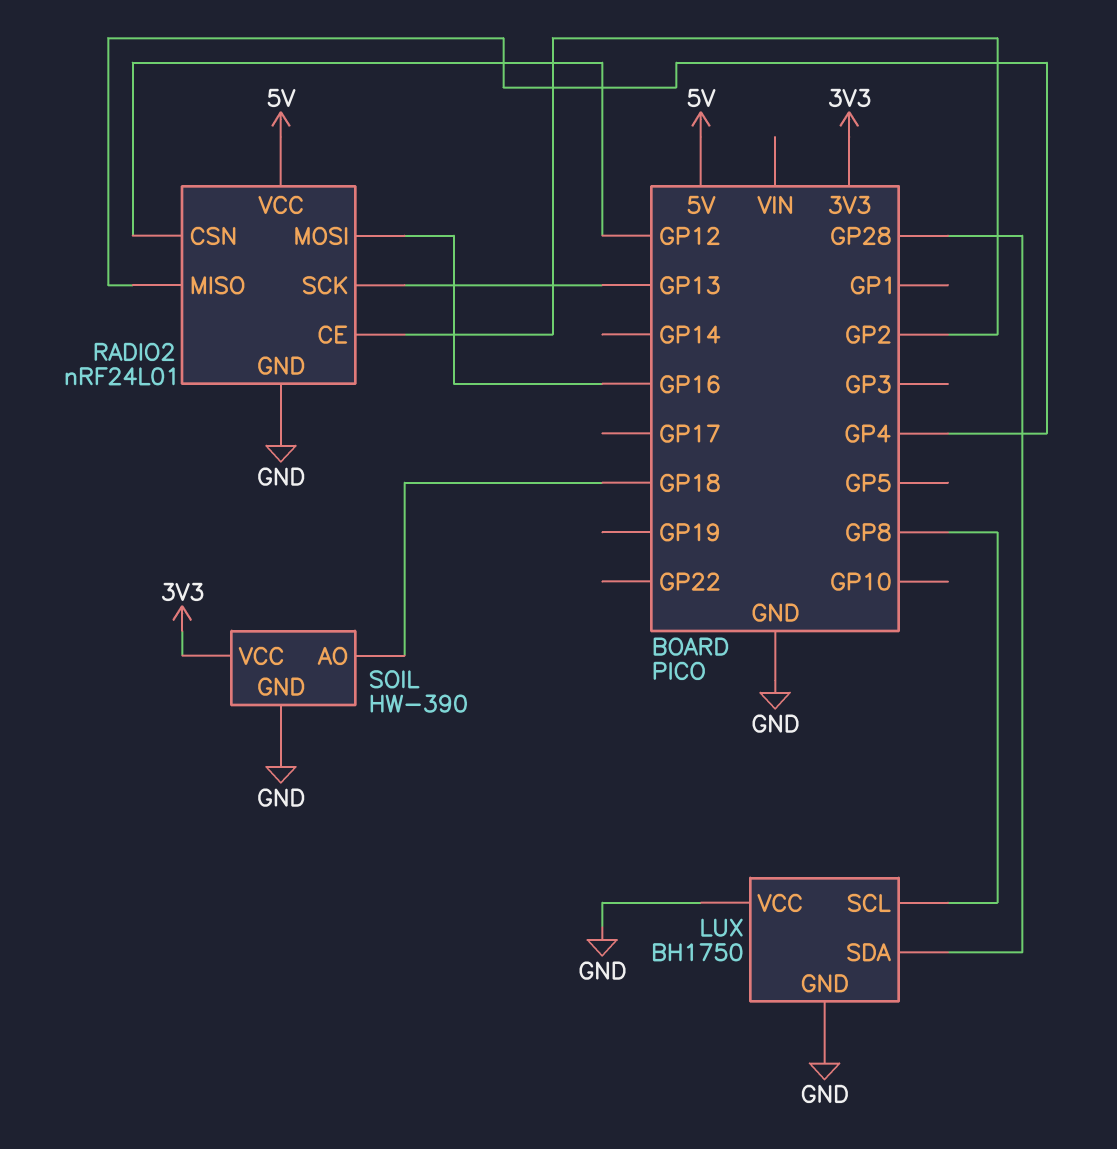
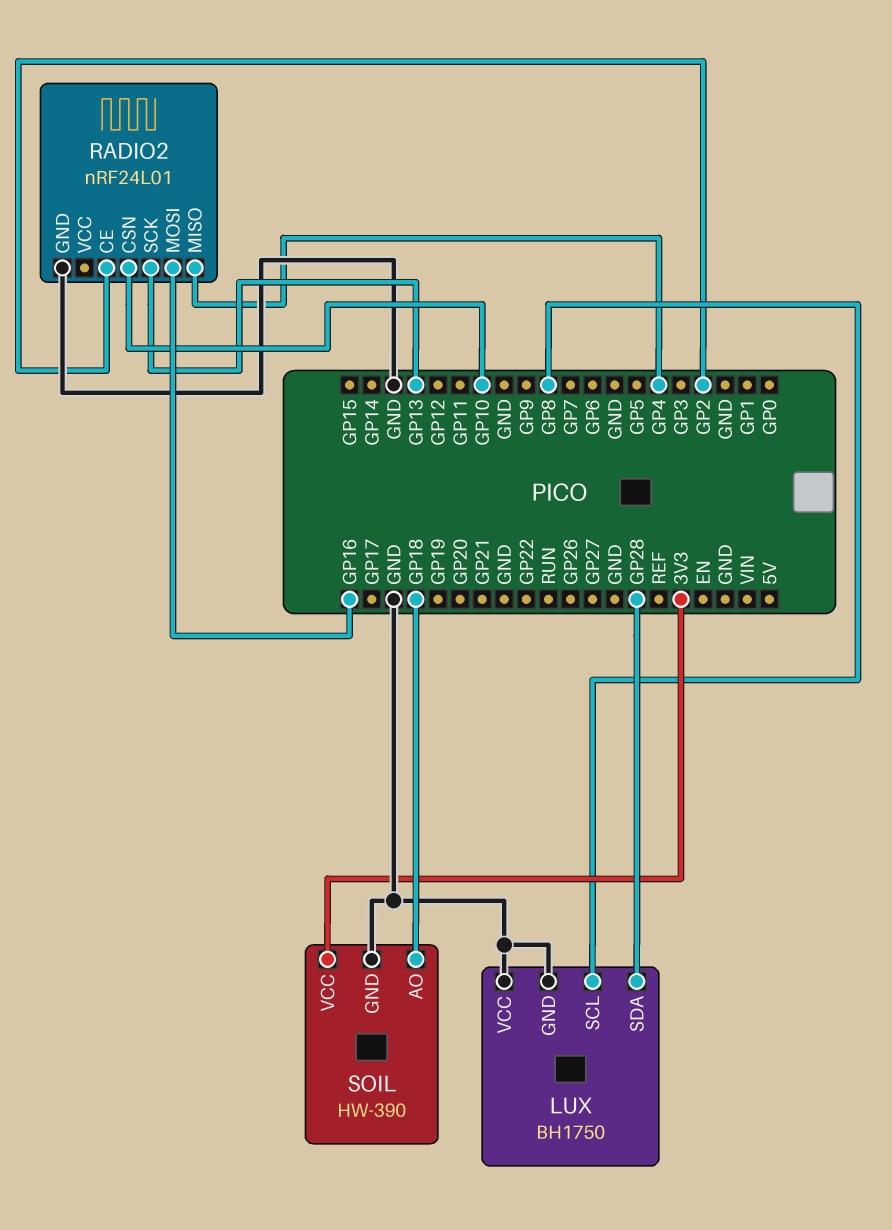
RADIO2 pin CSN: GP12 -> GP10
RADIO2 pin VCC: 5V -> none

